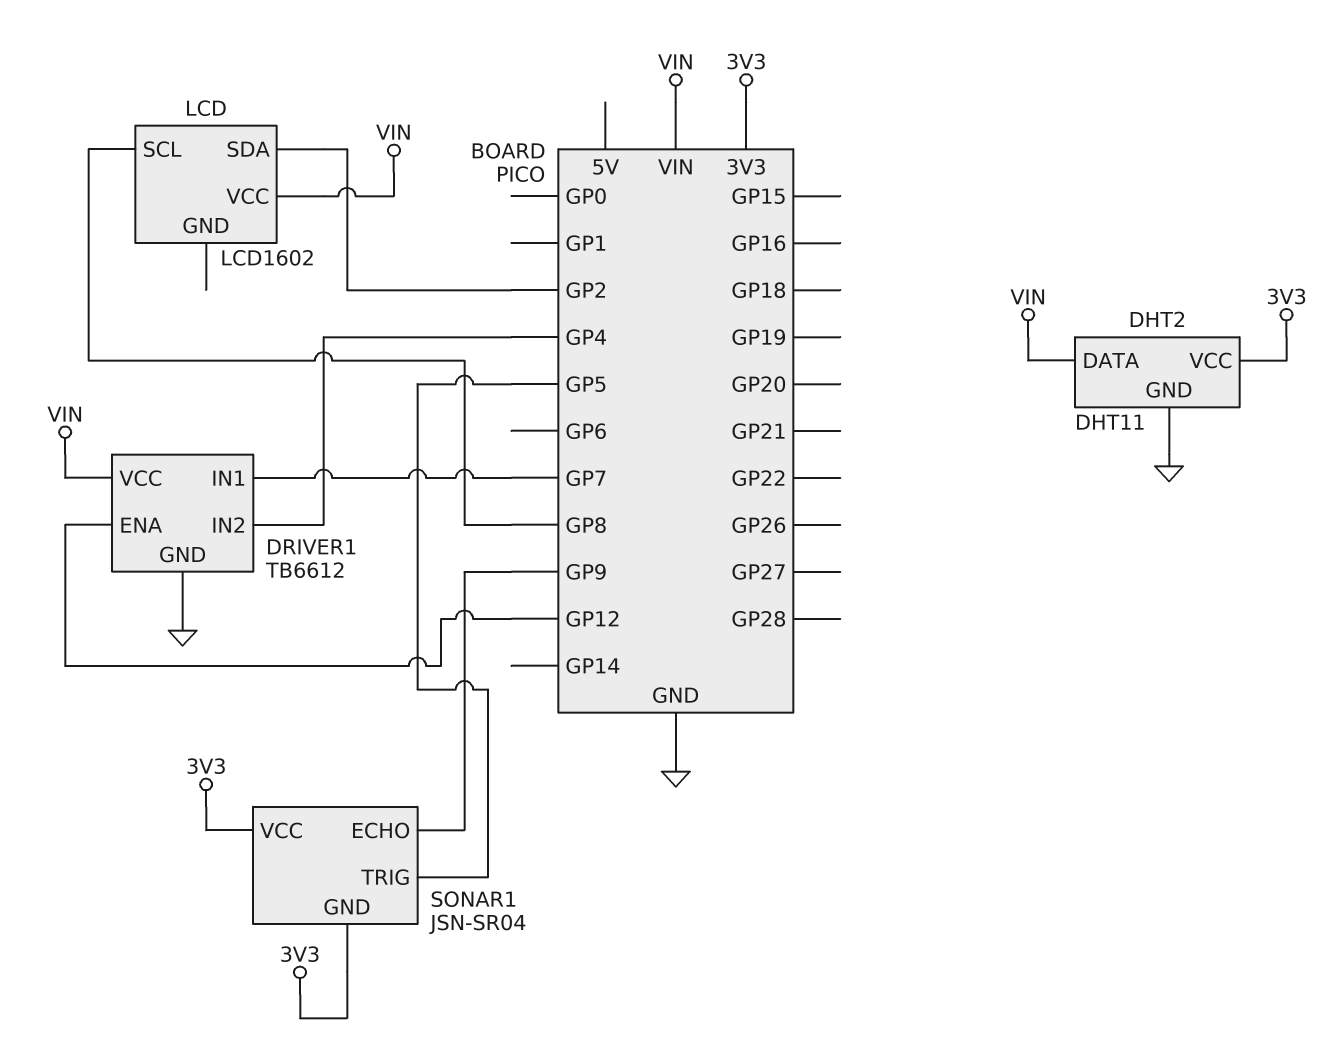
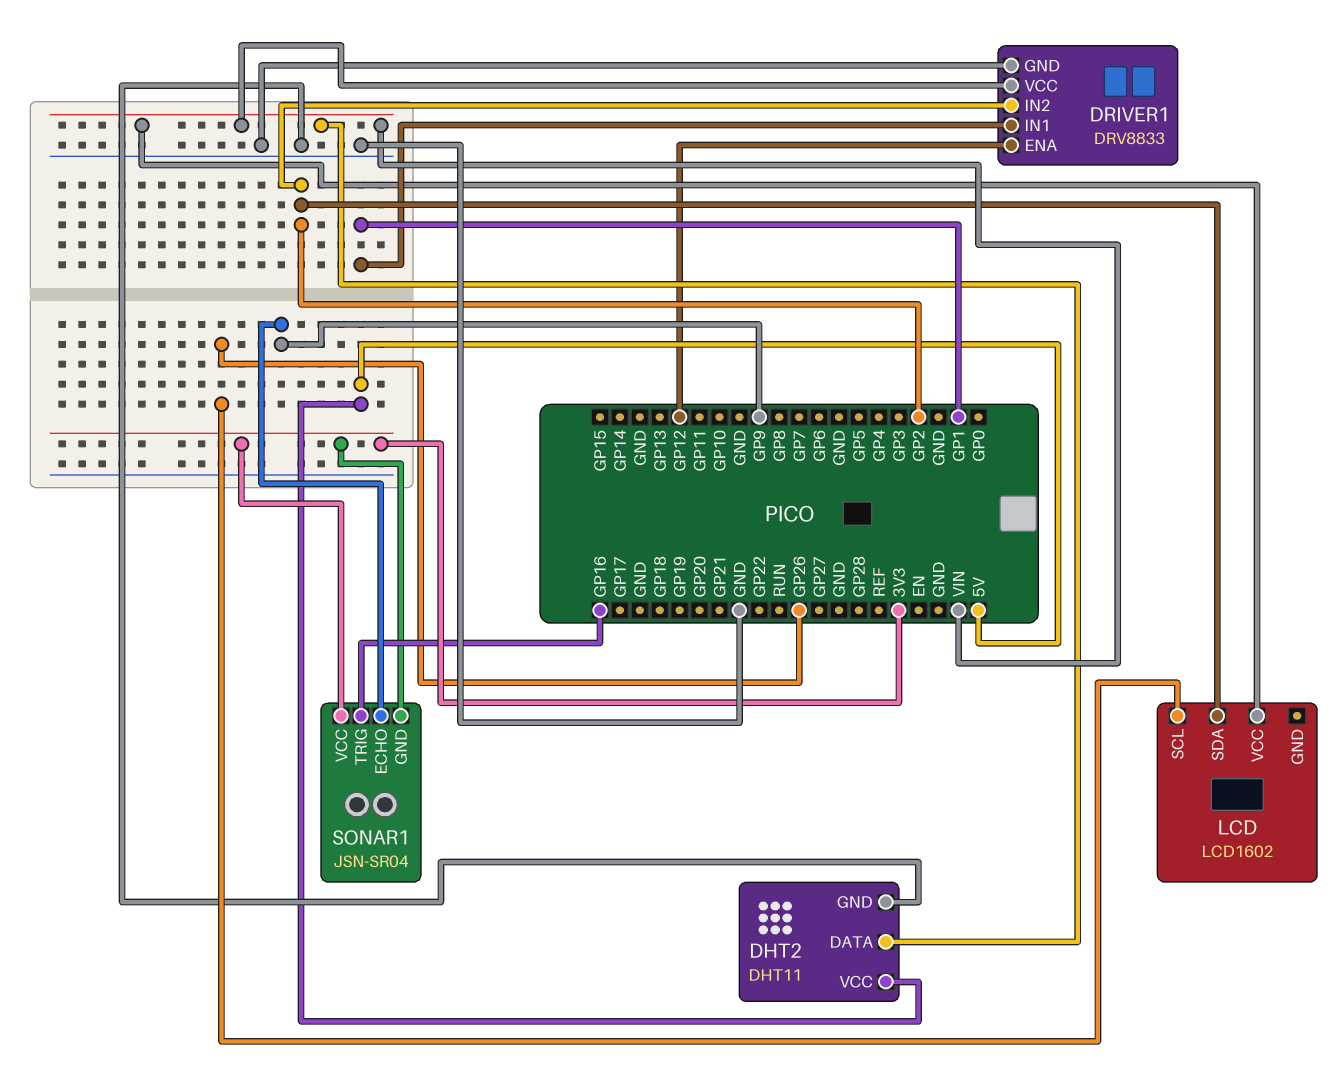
DHT2 pin VCC: 3V3 -> 5V
DRIVER1: TB6612 -> DRV8833
DRIVER1 pin IN1: GP7 -> GP1
DRIVER1 pin IN2: GP4 -> GP2
LCD pin SCL: GP8 -> GP26
SONAR1 pin TRIG: GP5 -> GP16

